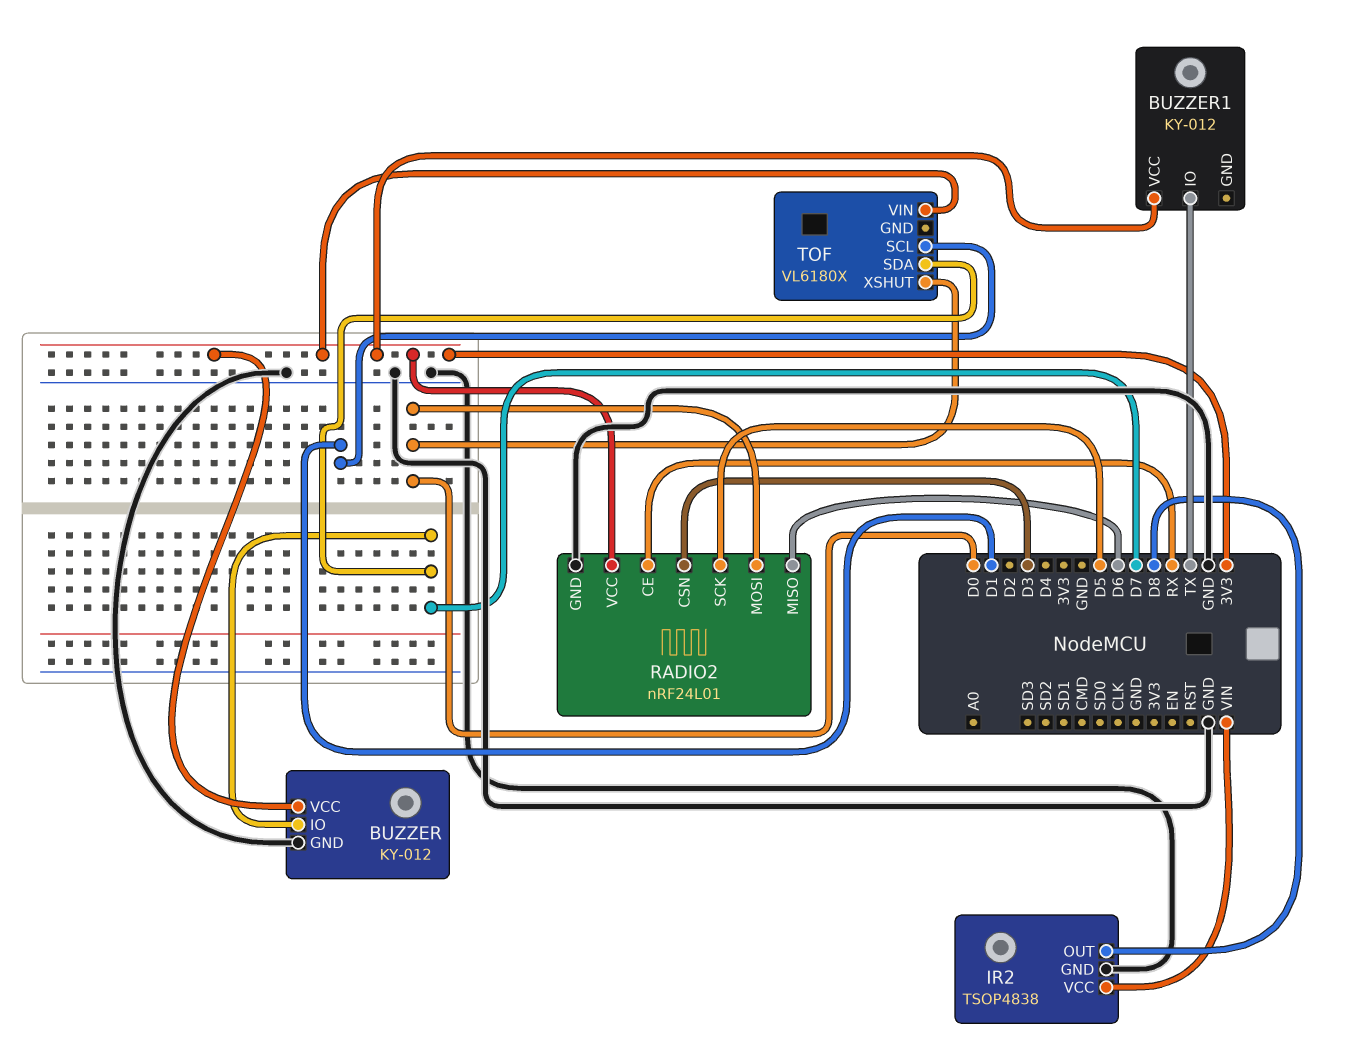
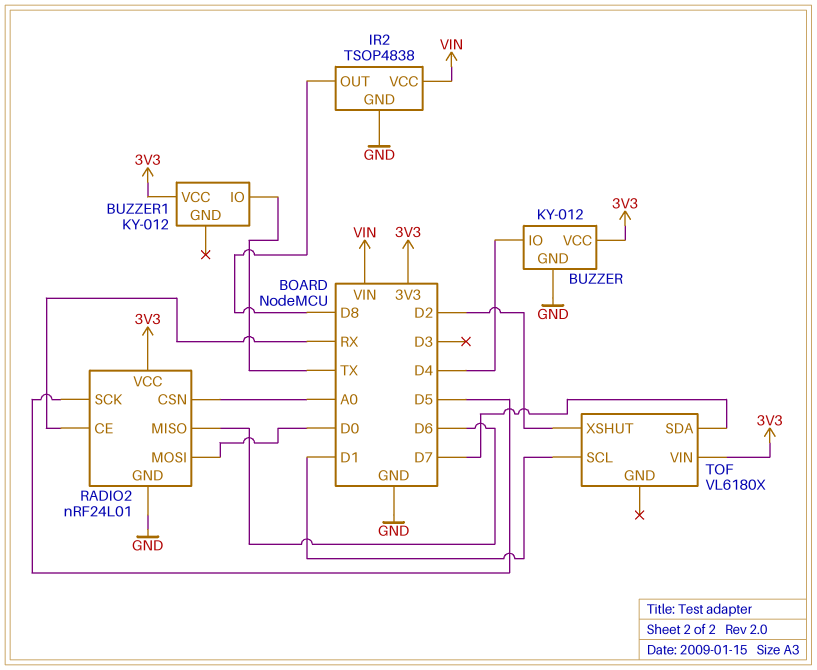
BUZZER pin IO: D7 -> D4
RADIO2 pin CSN: D3 -> A0
TOF pin XSHUT: D0 -> D2

